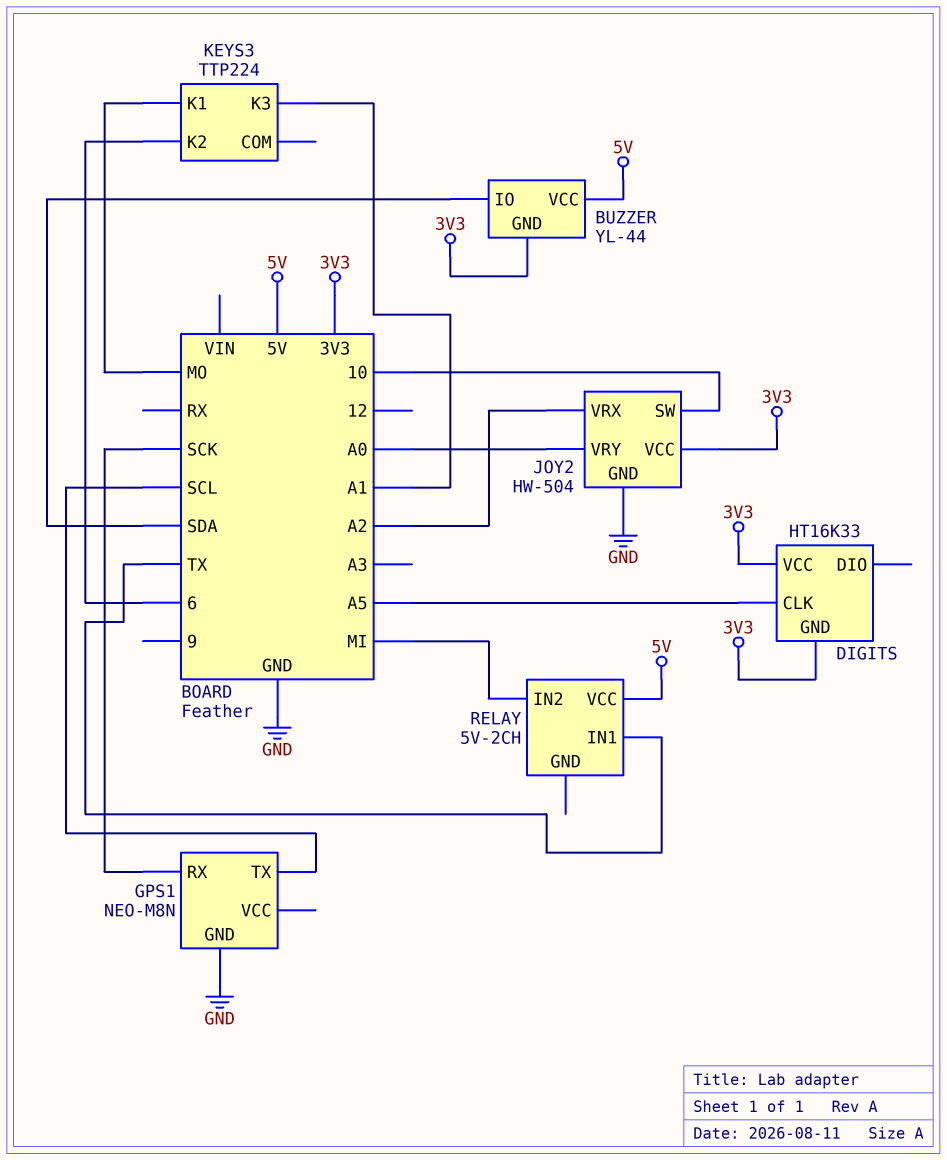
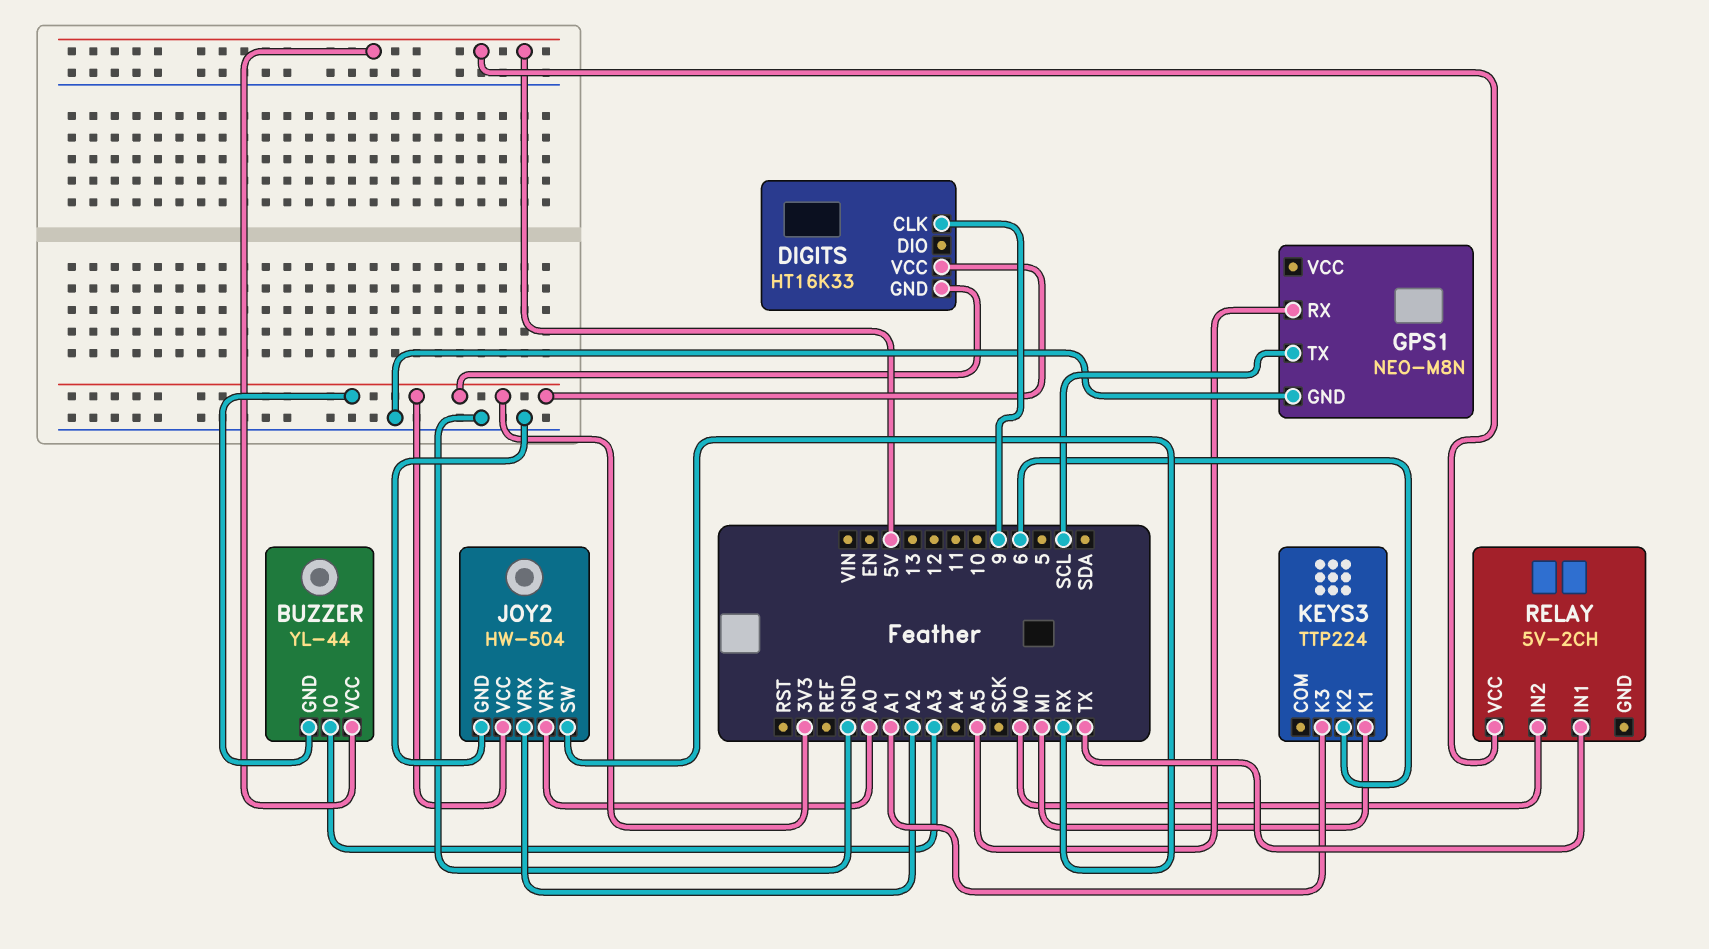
BUZZER pin IO: SDA -> A3
DIGITS pin CLK: A5 -> 9
GPS1 pin RX: SCK -> A5
JOY2 pin SW: 10 -> RX
KEYS3 pin K1: MO -> MI
RELAY pin IN2: MI -> MO

